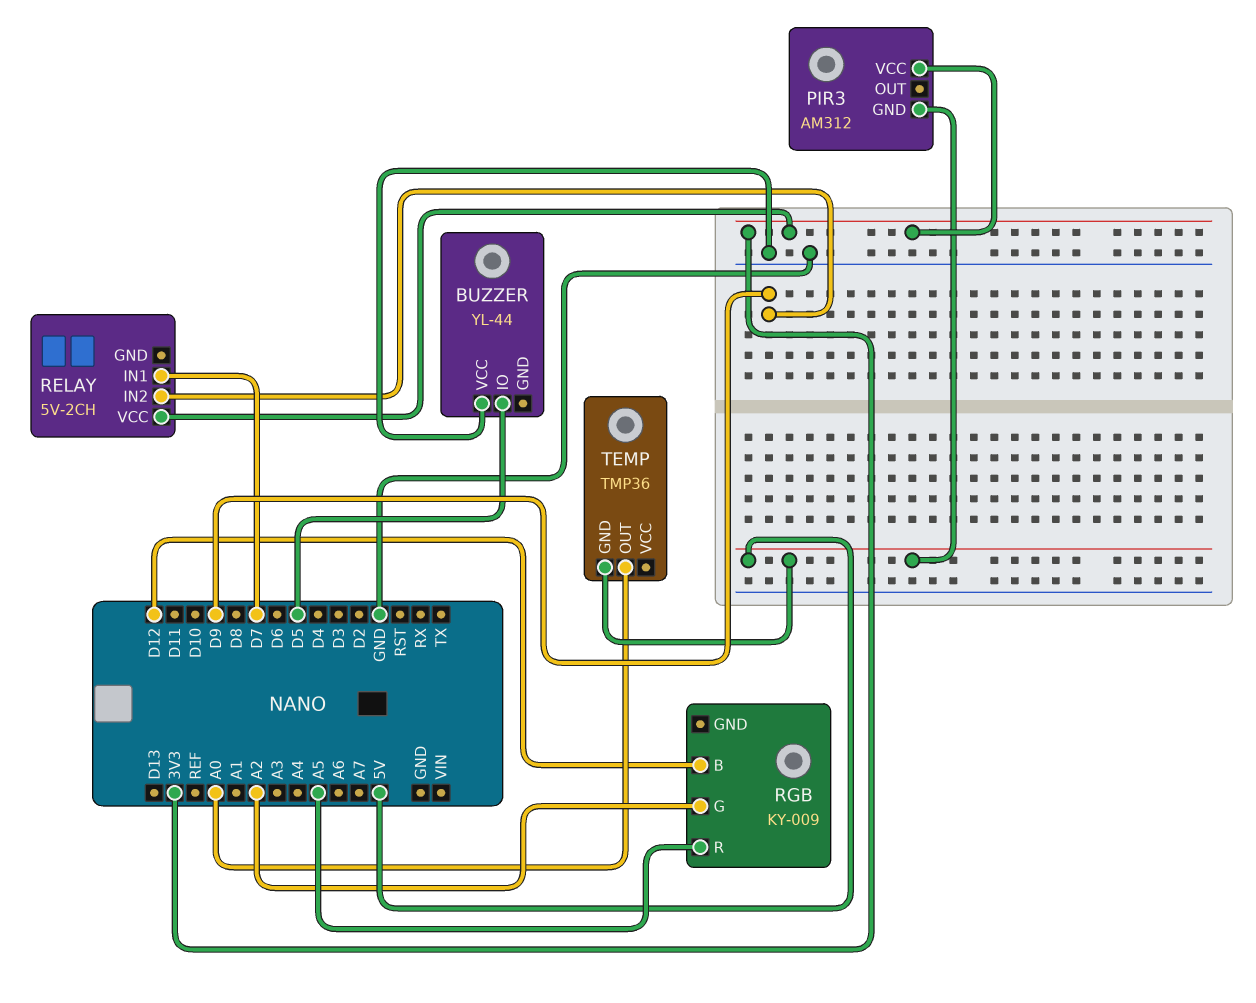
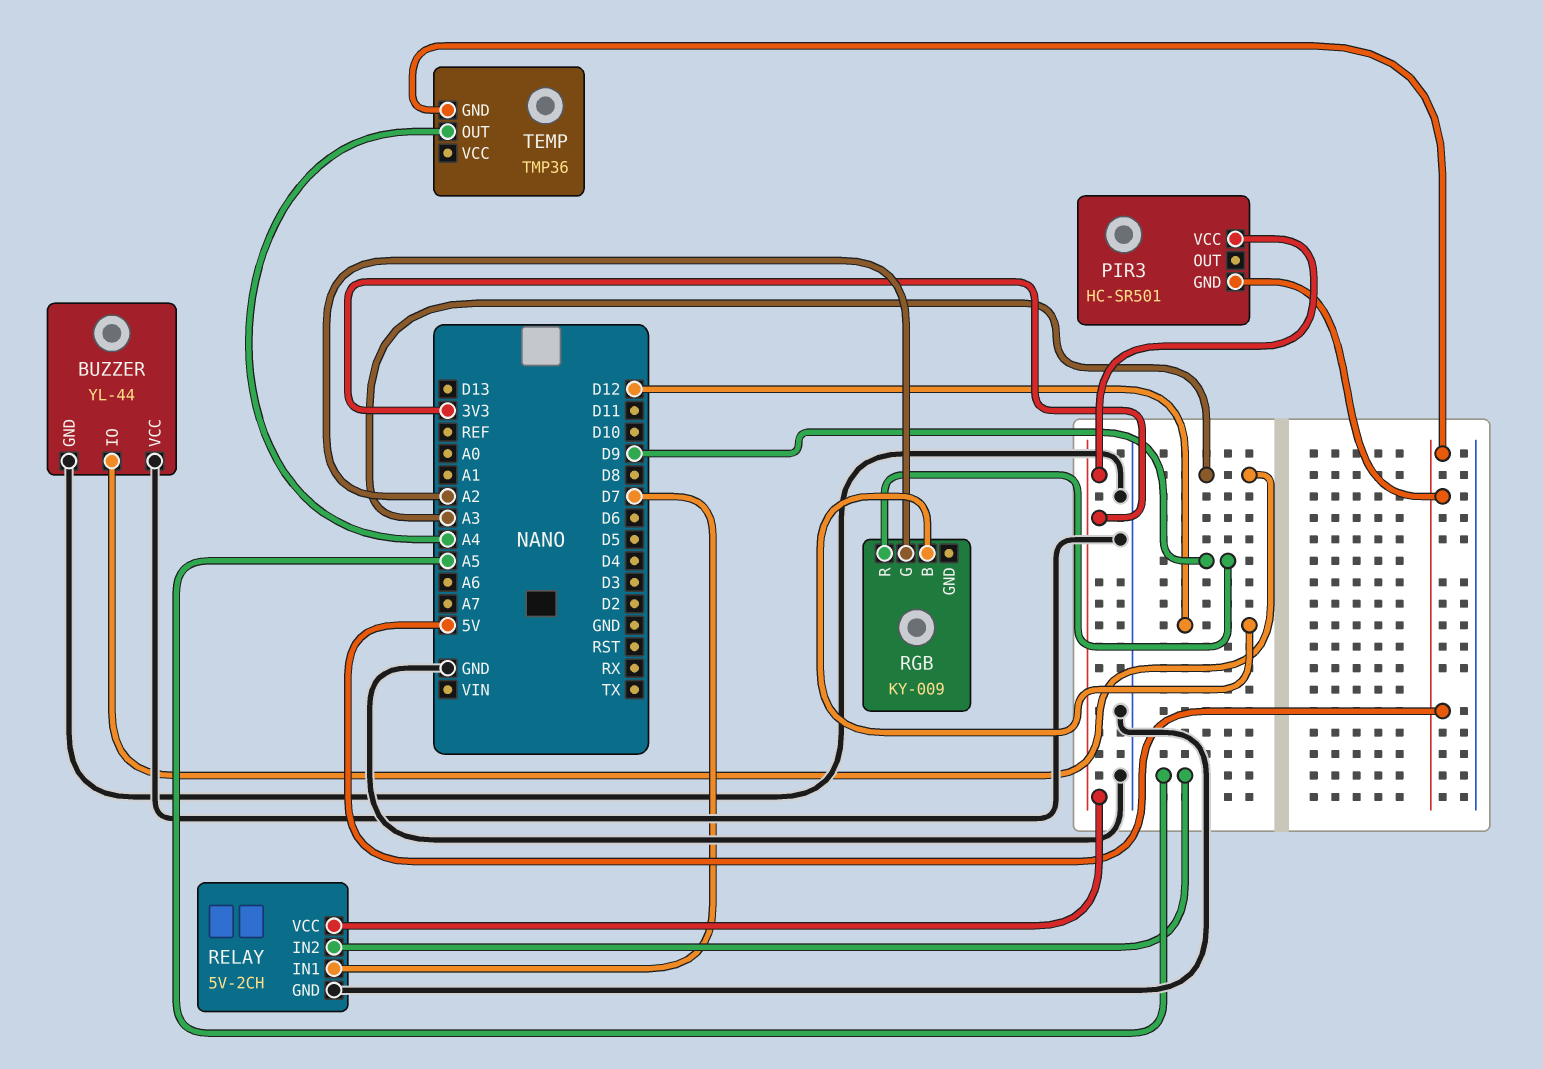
BUZZER pin GND: none -> GND
BUZZER pin IO: D5 -> A3
PIR3: AM312 -> HC-SR501
RELAY pin GND: none -> GND
RELAY pin IN2: D9 -> A5
RGB pin R: A5 -> D9
TEMP pin OUT: A0 -> A4

